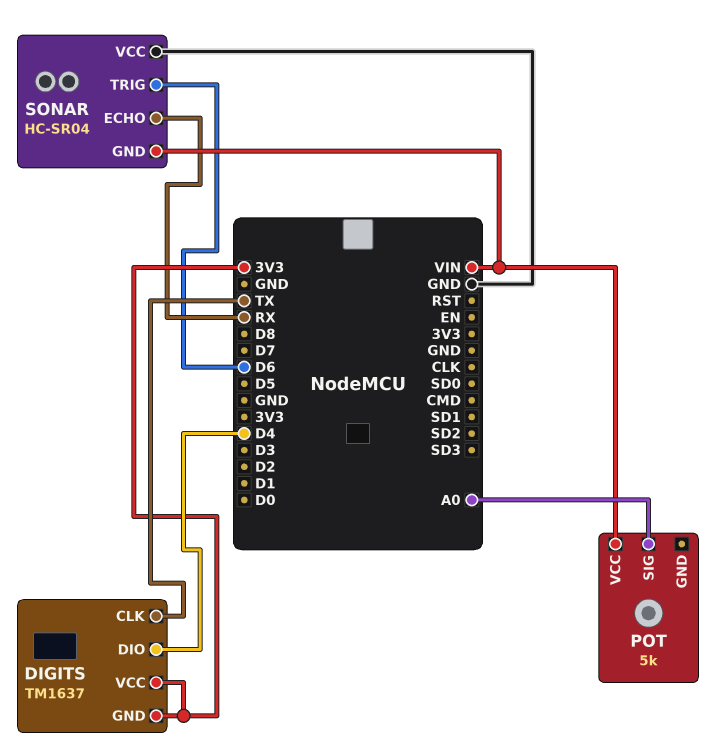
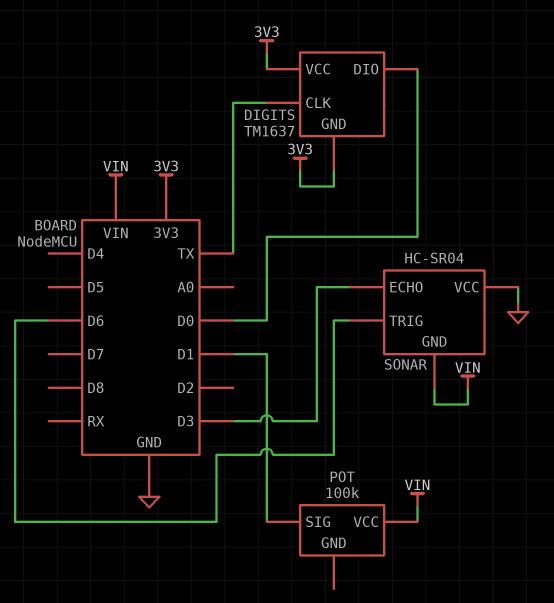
DIGITS pin DIO: D4 -> D0
POT: 5k -> 100k
POT pin SIG: A0 -> D1
SONAR pin ECHO: RX -> D3

